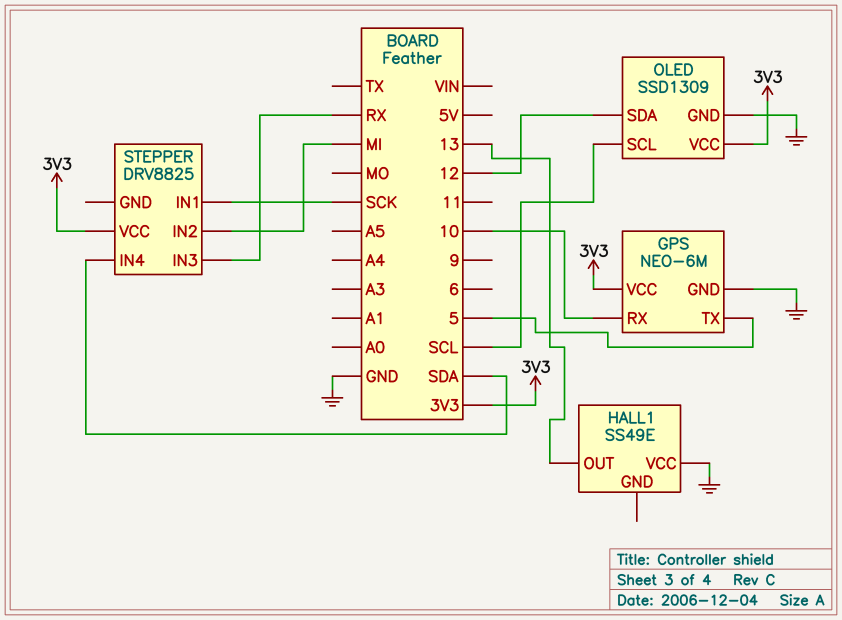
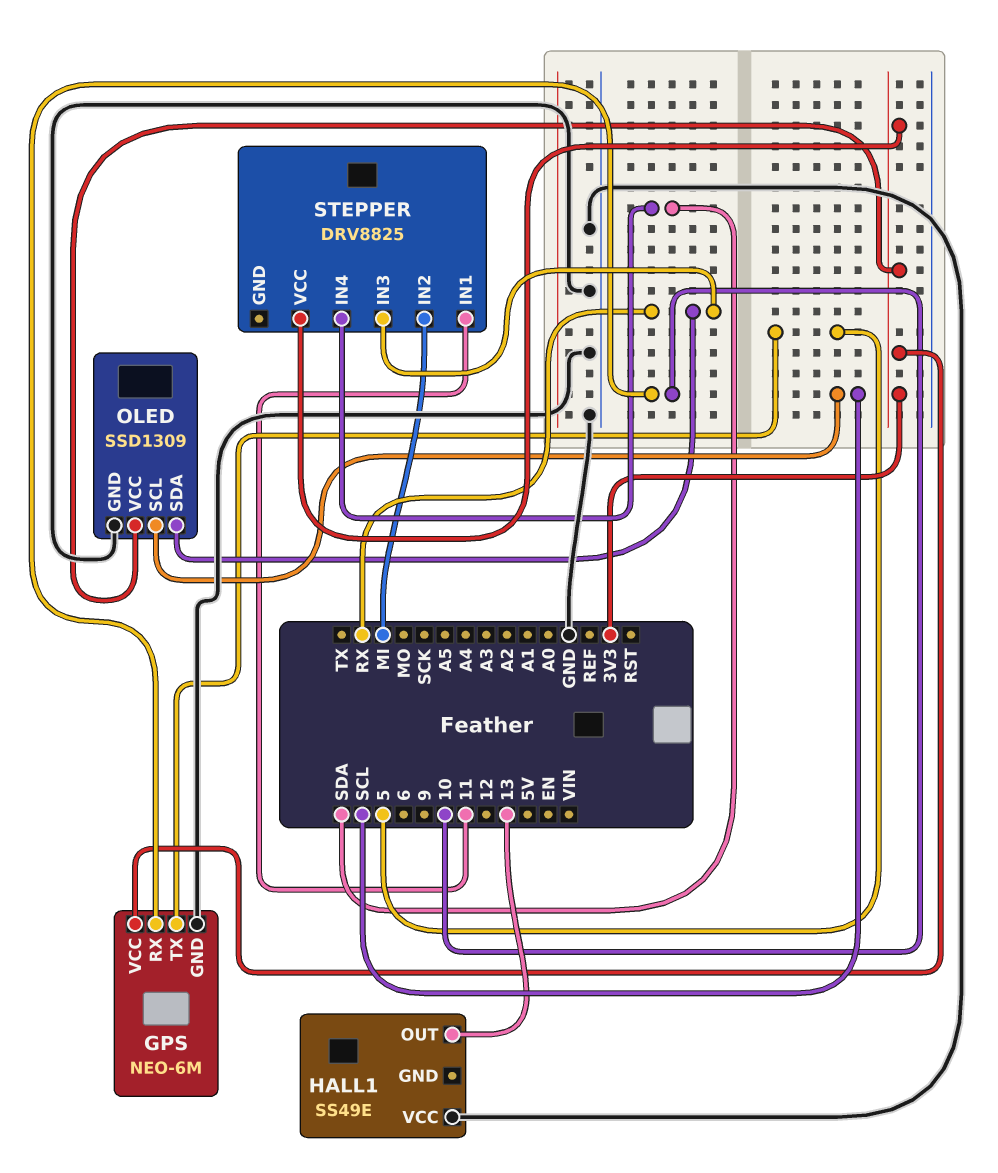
OLED pin SDA: 12 -> RX
STEPPER pin IN1: SCK -> 11

